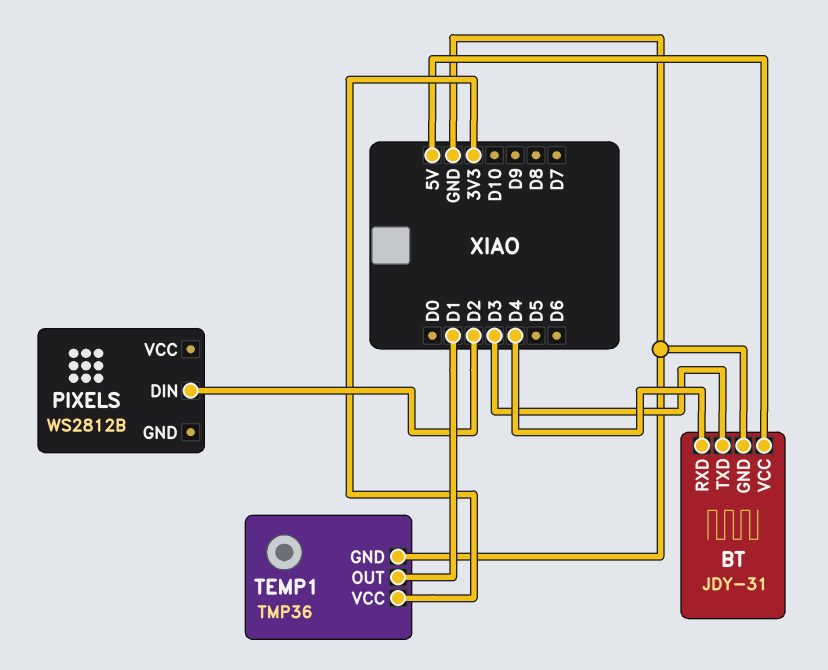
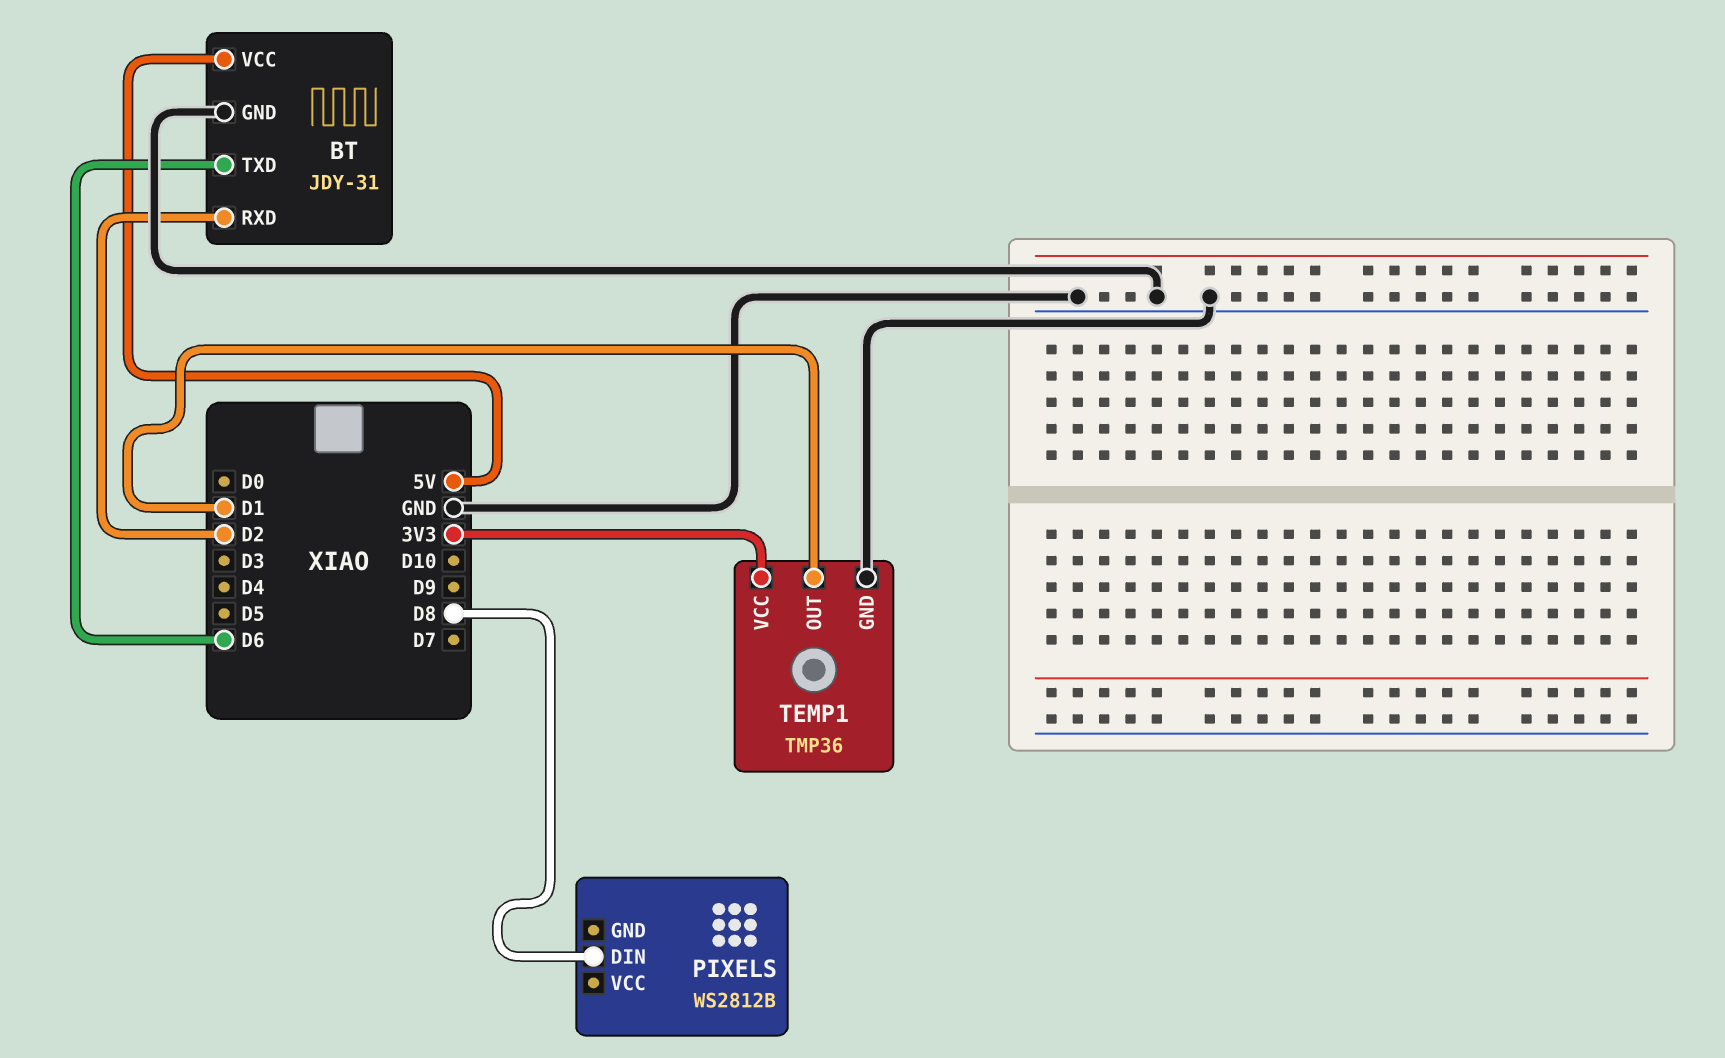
BT pin RXD: D4 -> D2
BT pin TXD: D3 -> D6
PIXELS pin DIN: D2 -> D8

